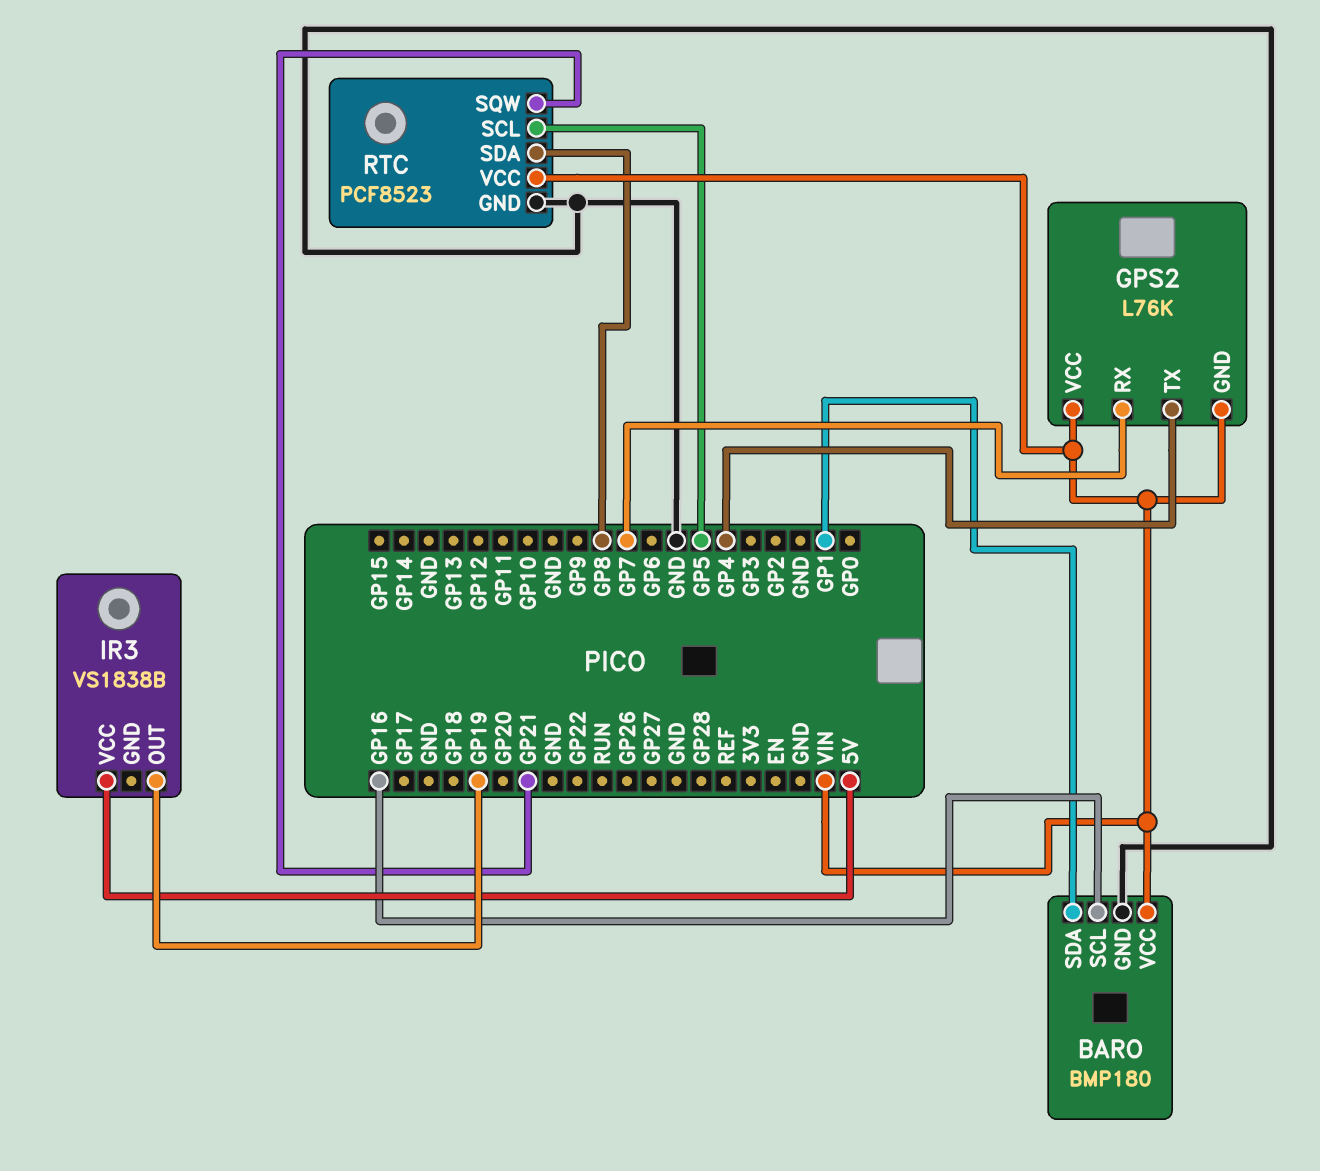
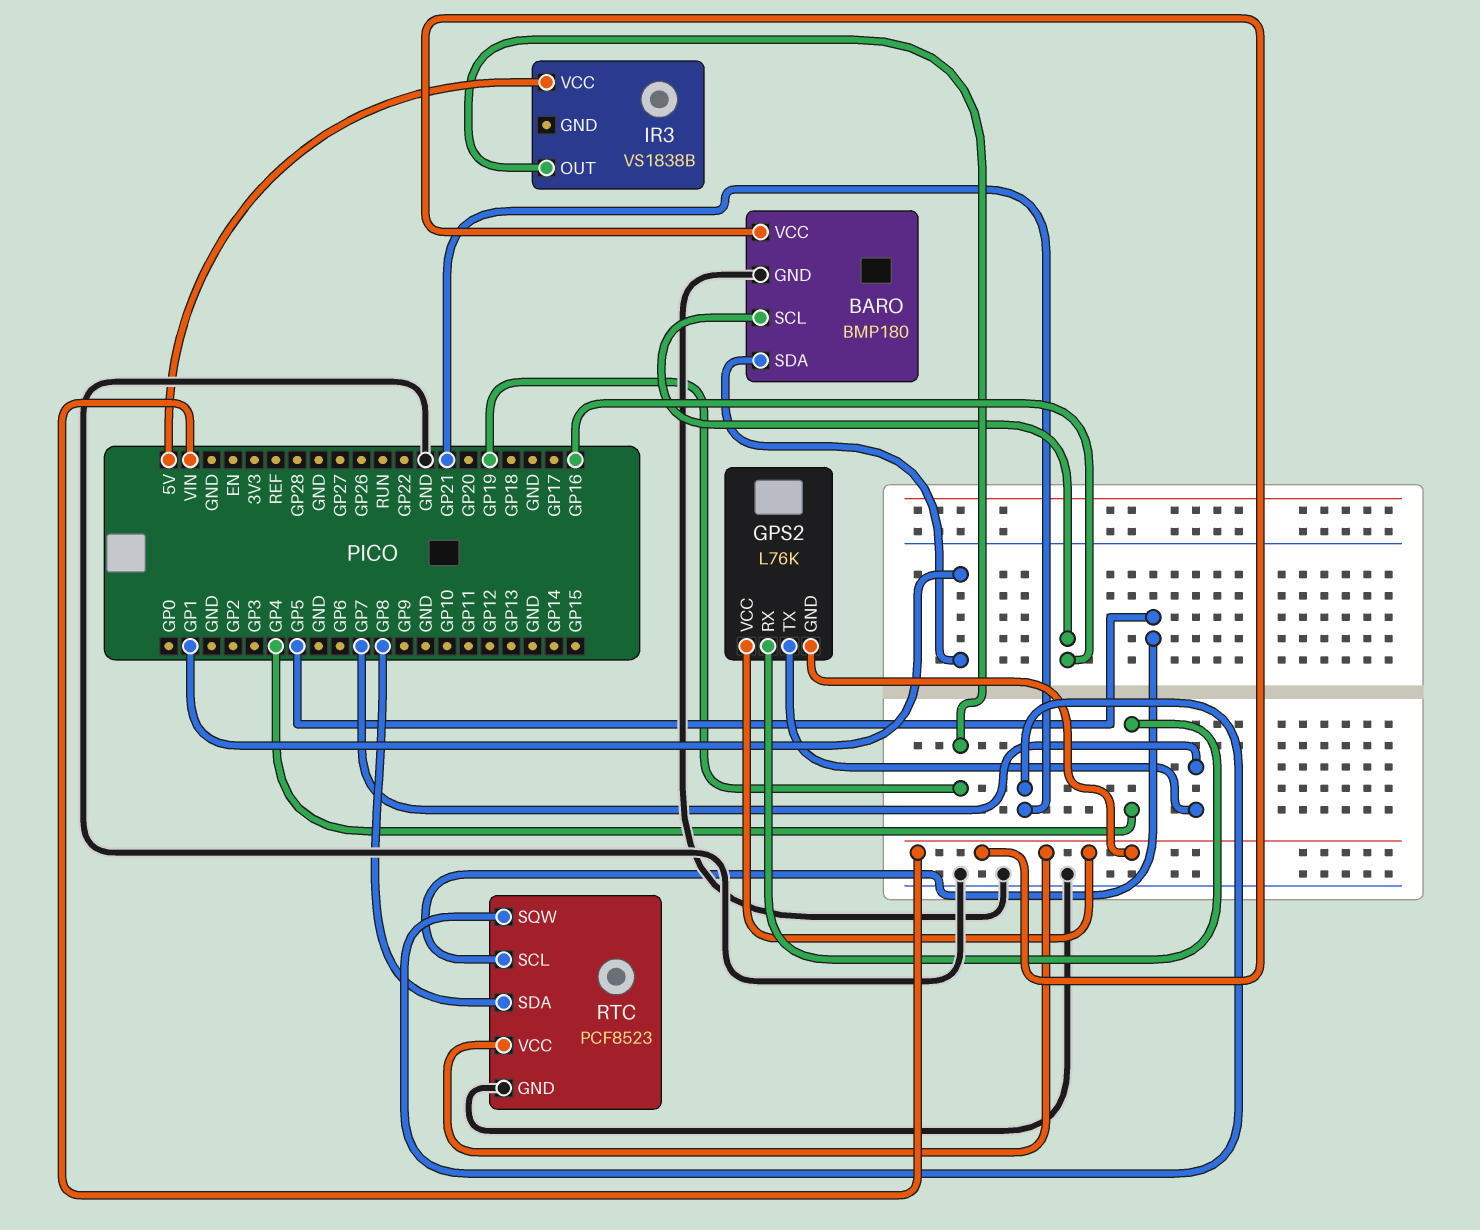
GPS2 pin RX: GP7 -> GP4
GPS2 pin TX: GP4 -> GP7

